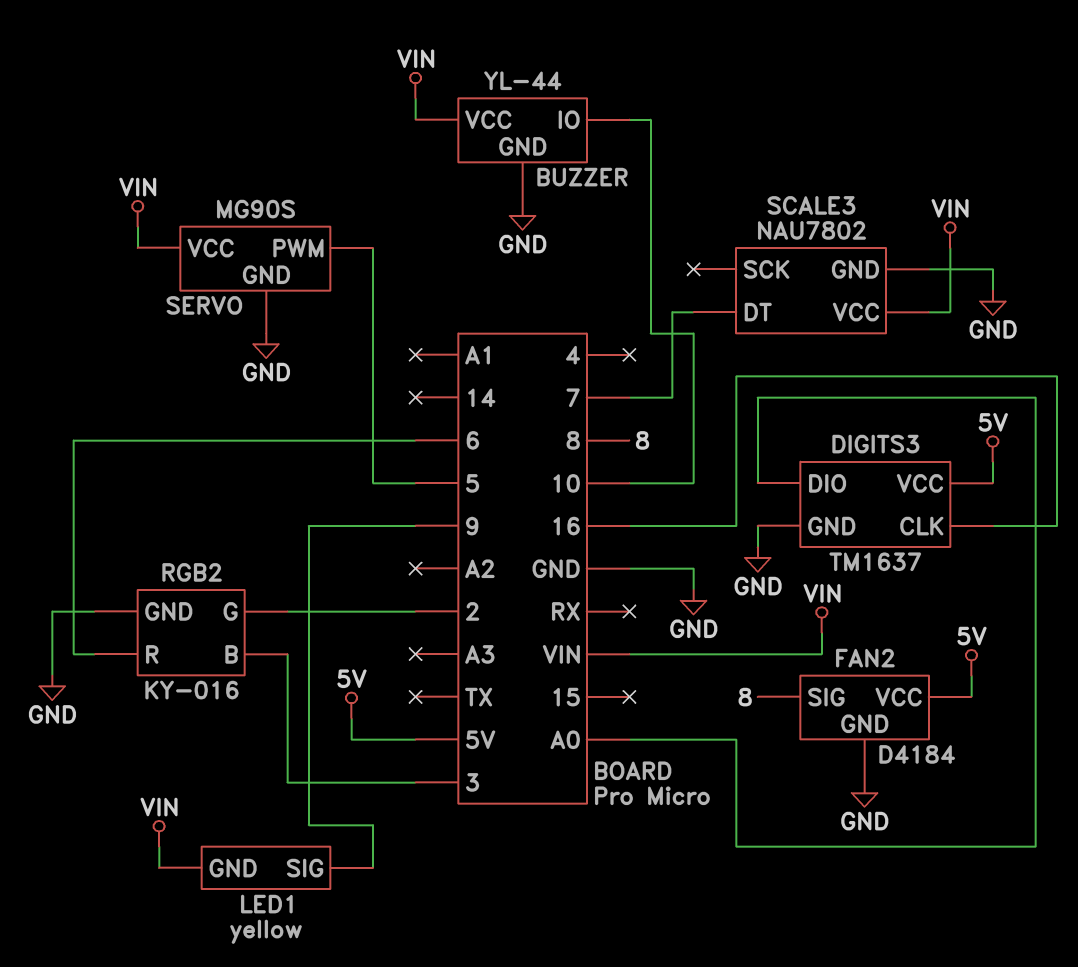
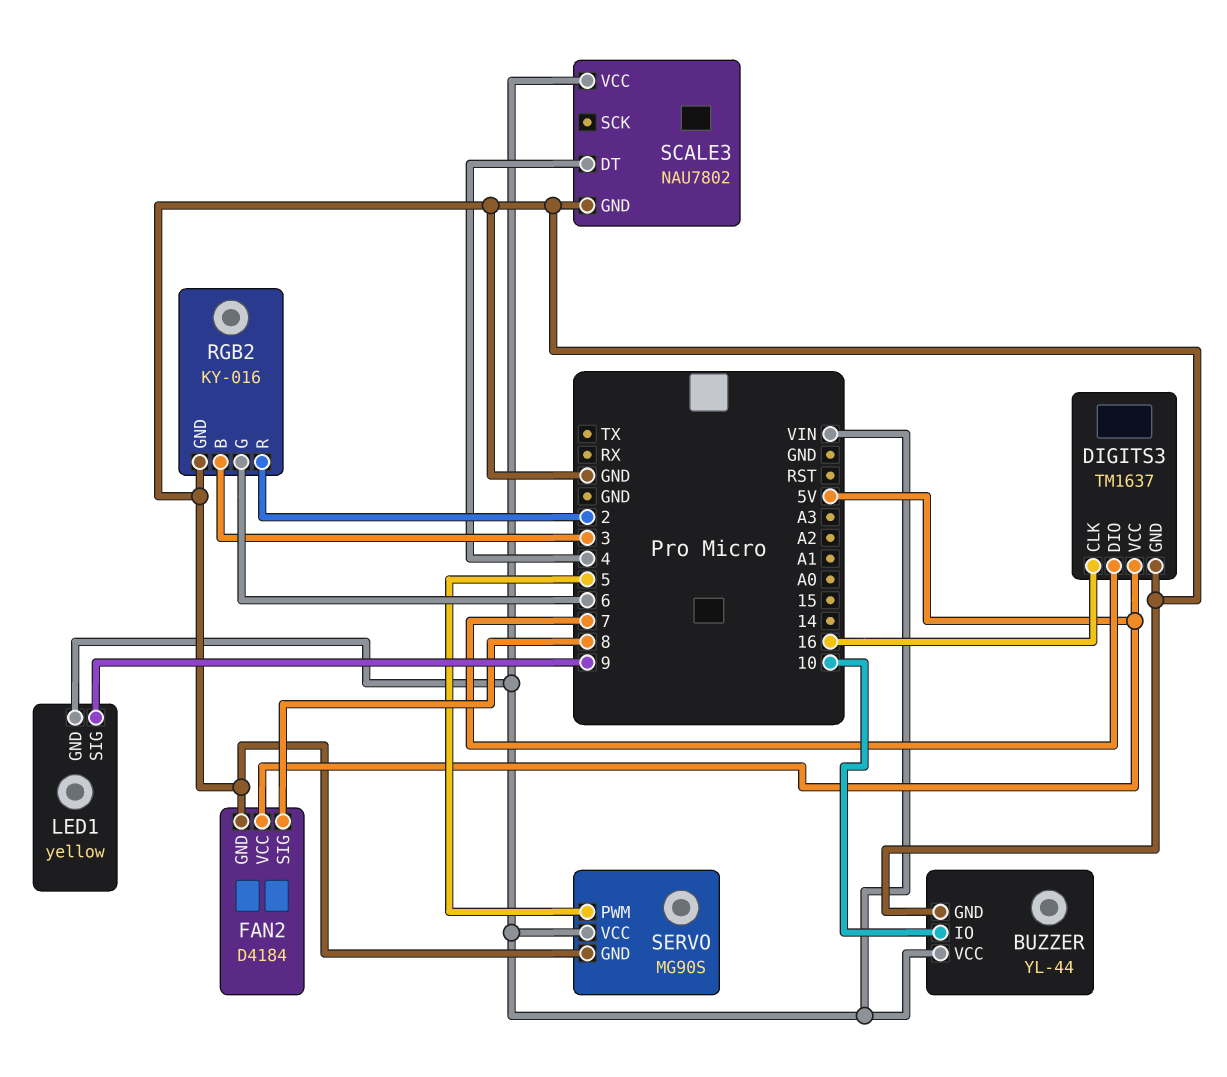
DIGITS3 pin DIO: A0 -> 7
RGB2 pin G: 2 -> 6
RGB2 pin R: 6 -> 2
SCALE3 pin DT: 7 -> 4

